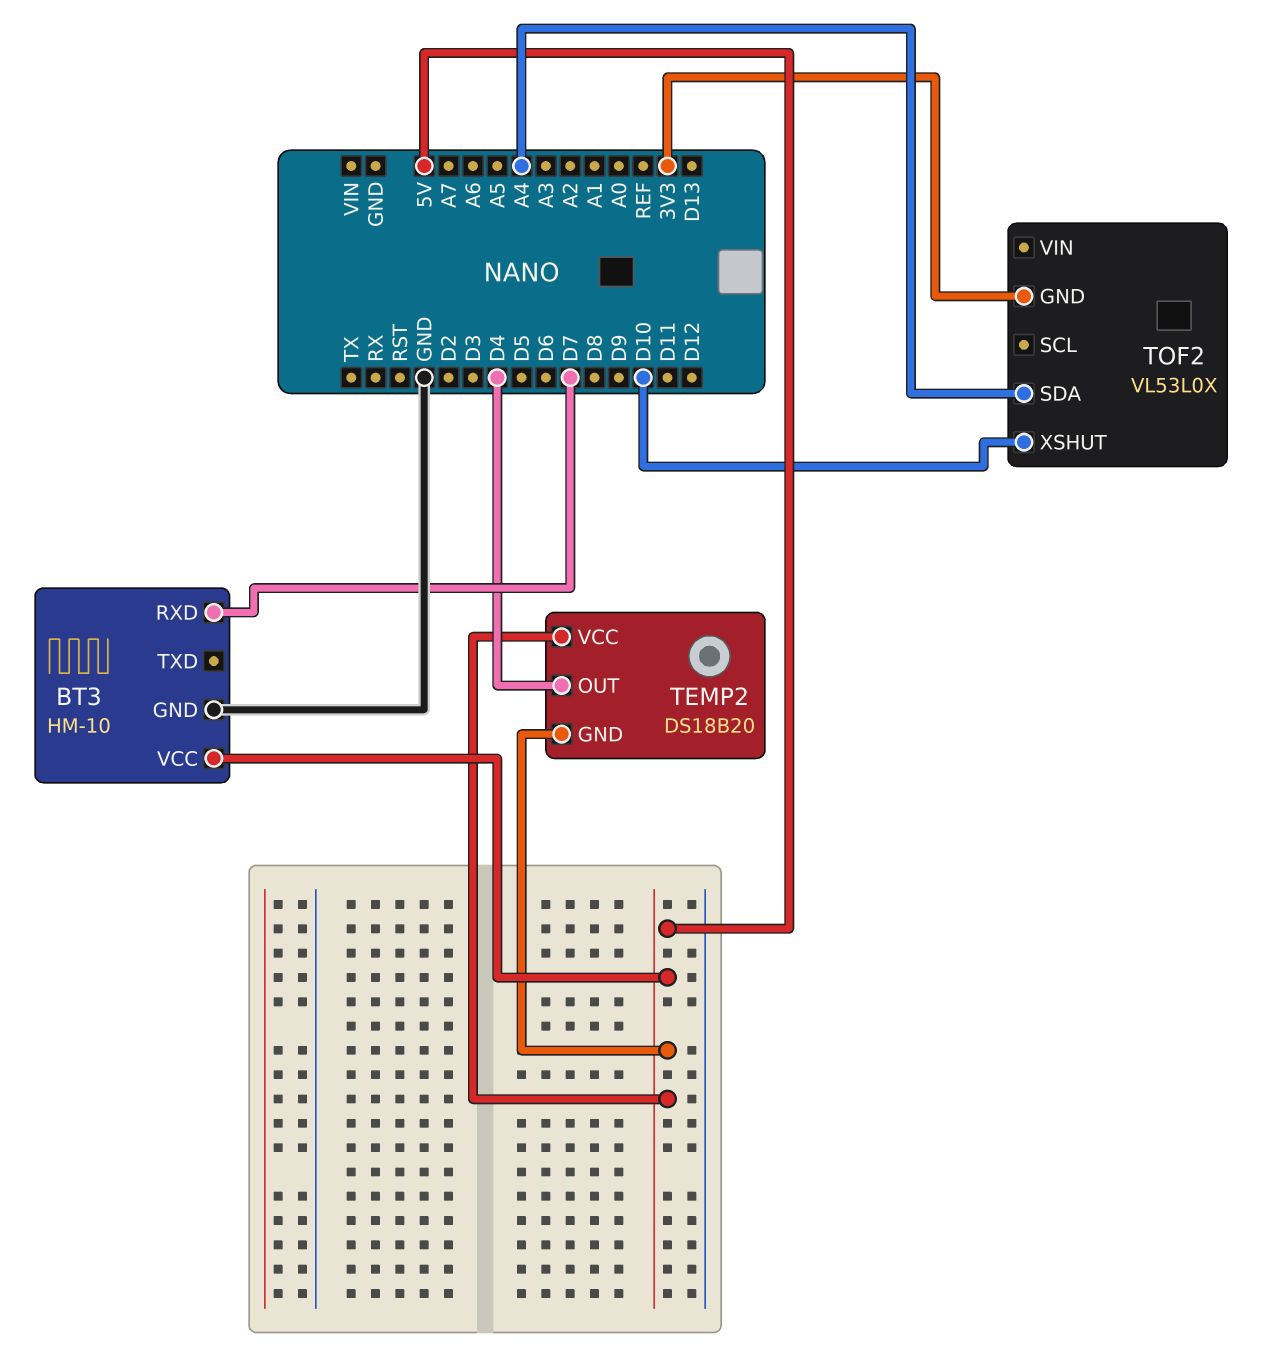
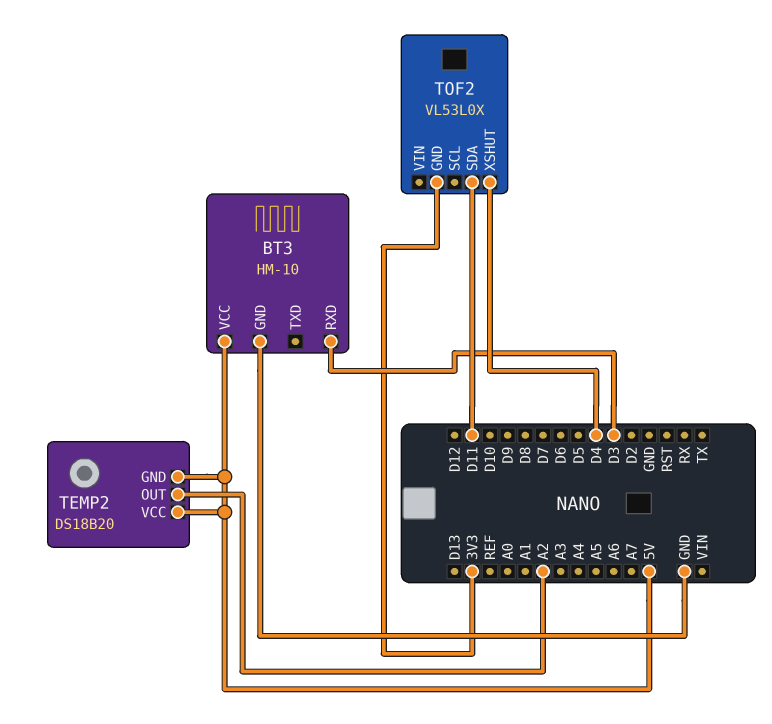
BT3 pin RXD: D7 -> D3
TEMP2 pin OUT: D4 -> A2
TOF2 pin SDA: A4 -> D11
TOF2 pin XSHUT: D10 -> D4

